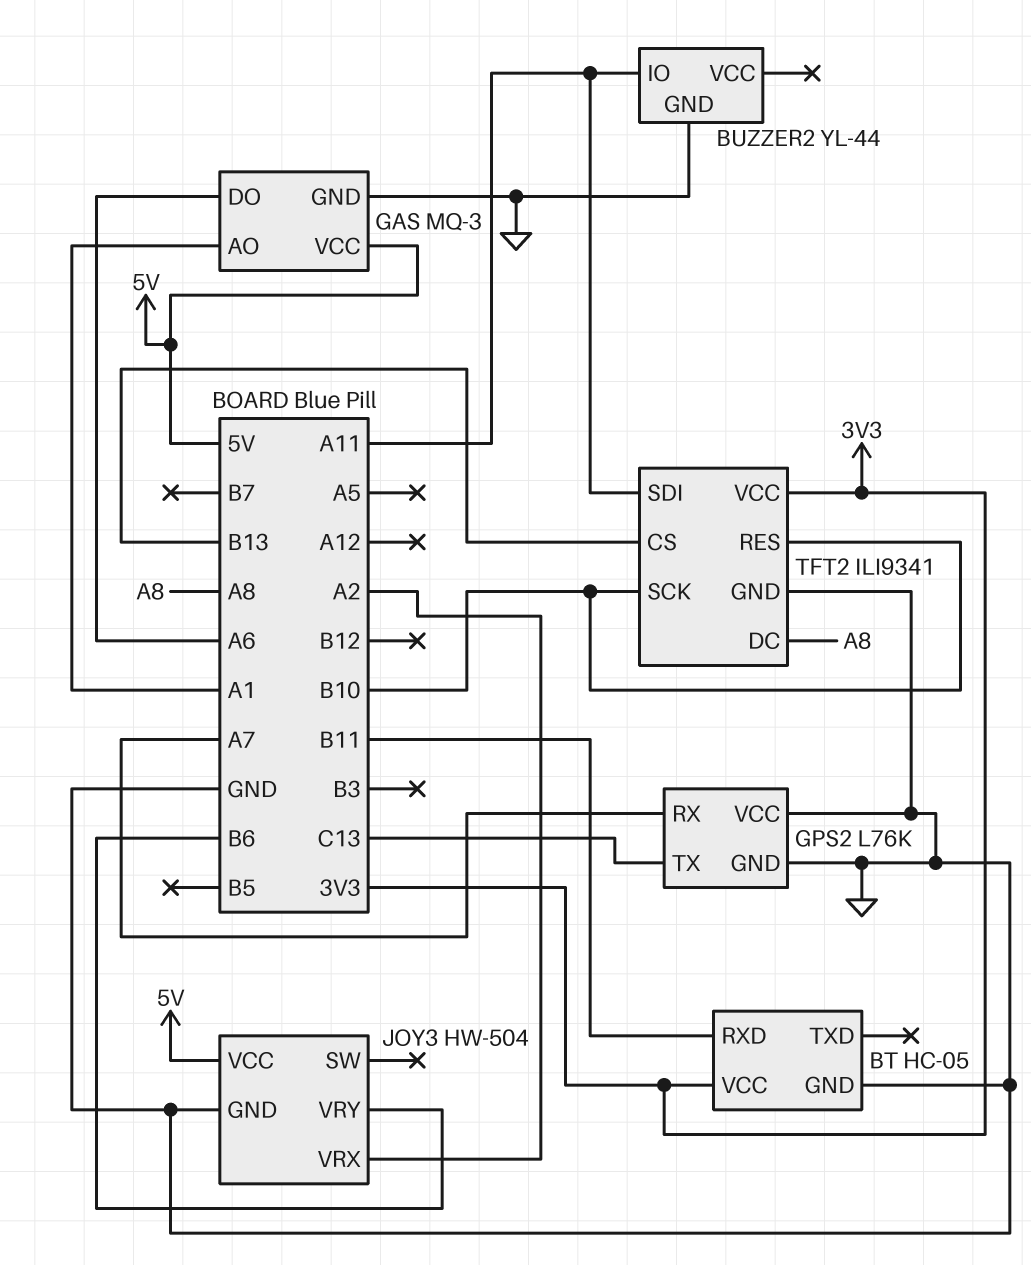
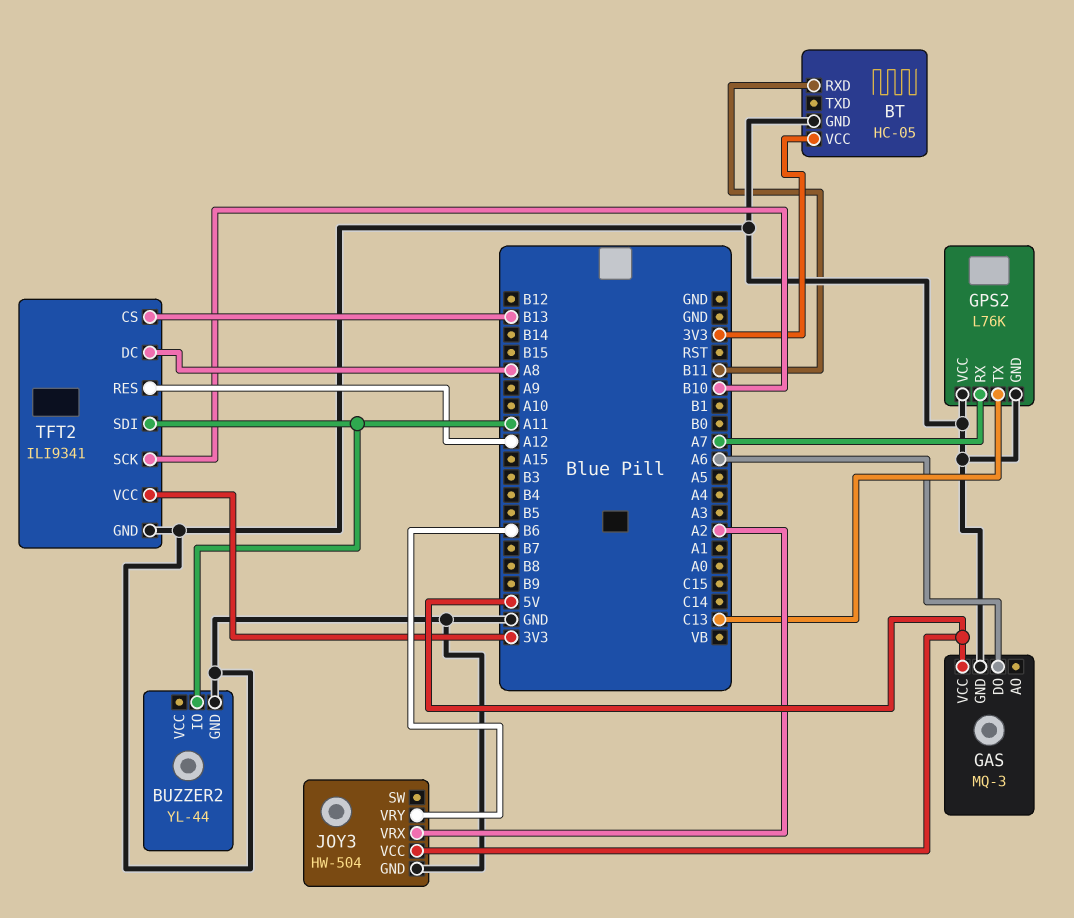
GAS pin AO: A1 -> none
TFT2 pin RES: B10 -> A12

